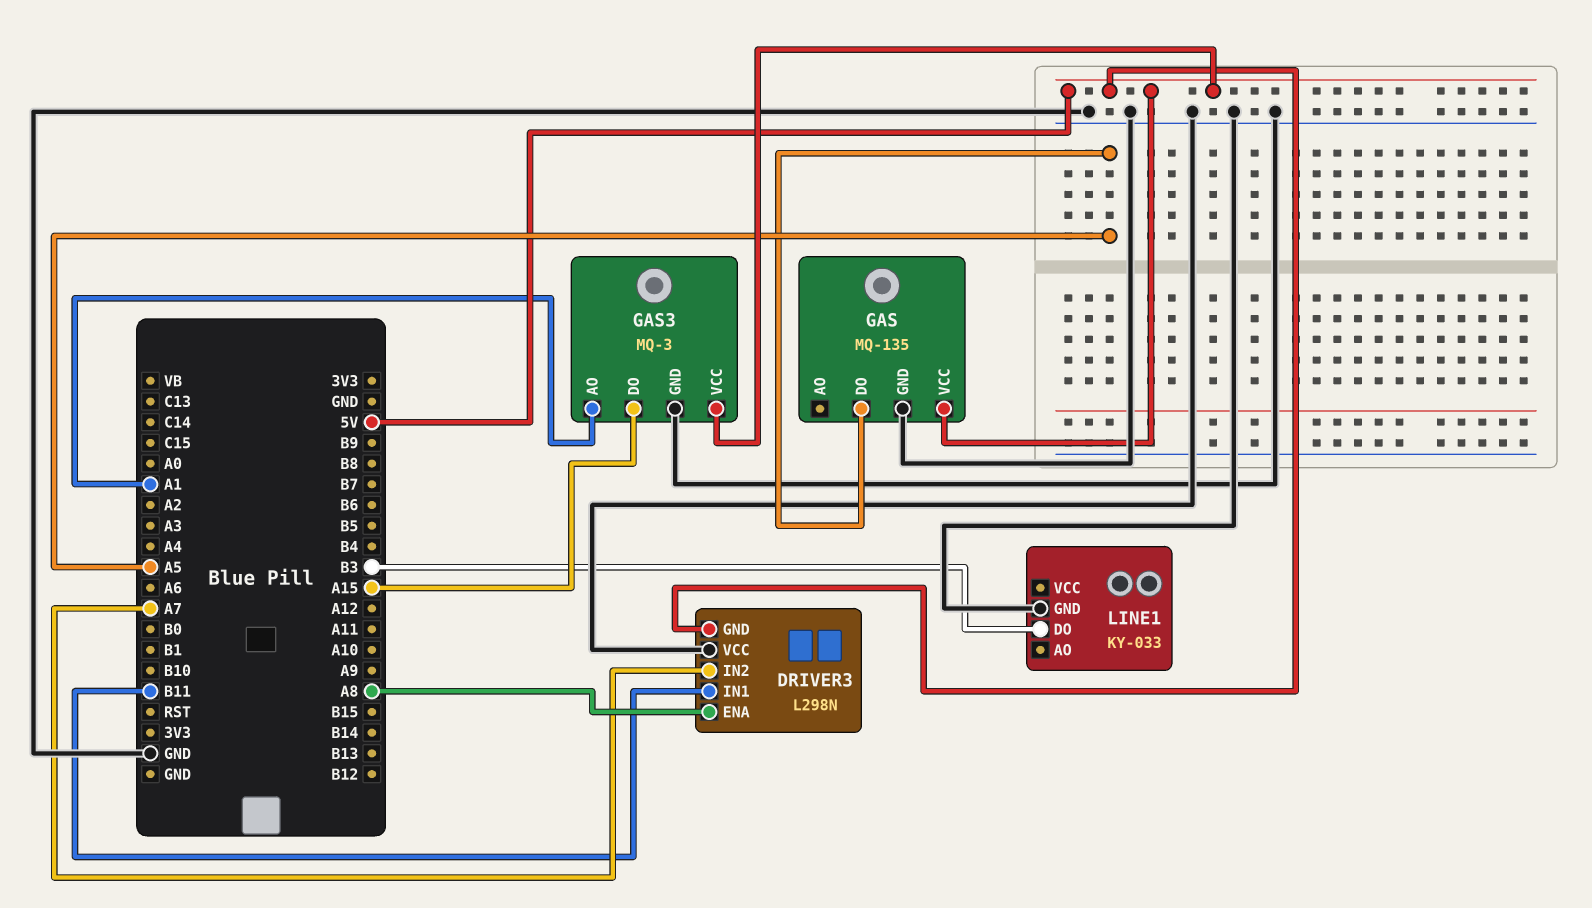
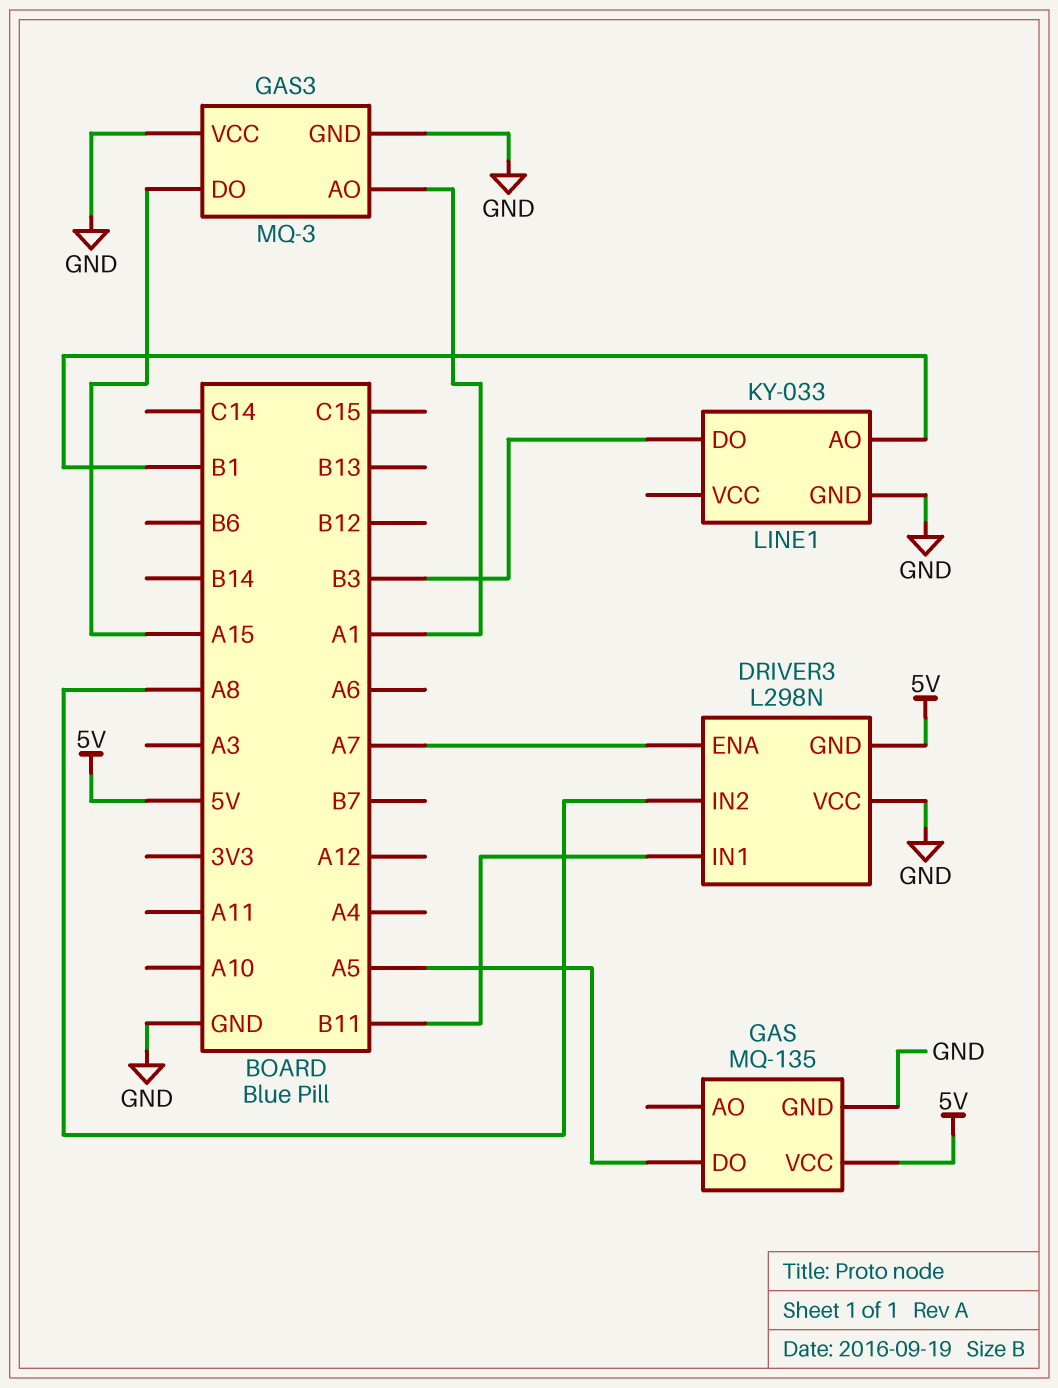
DRIVER3 pin ENA: A8 -> A7
DRIVER3 pin IN2: A7 -> A8
GAS3 pin VCC: 5V -> GND
LINE1 pin AO: none -> B1

